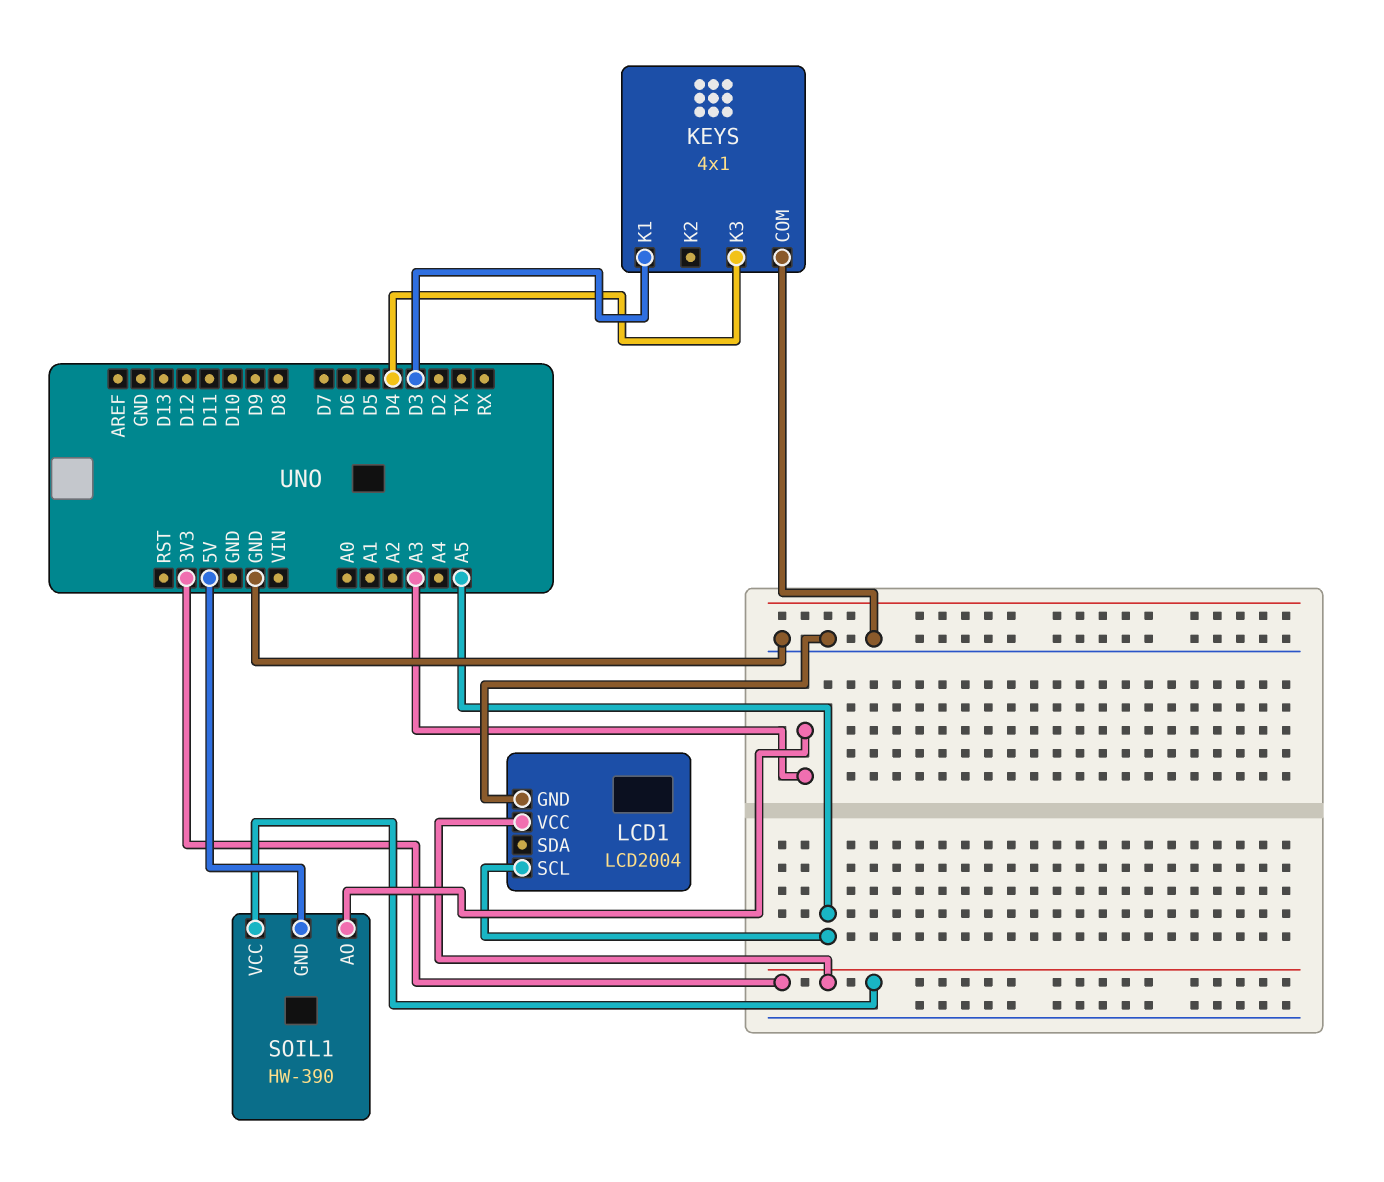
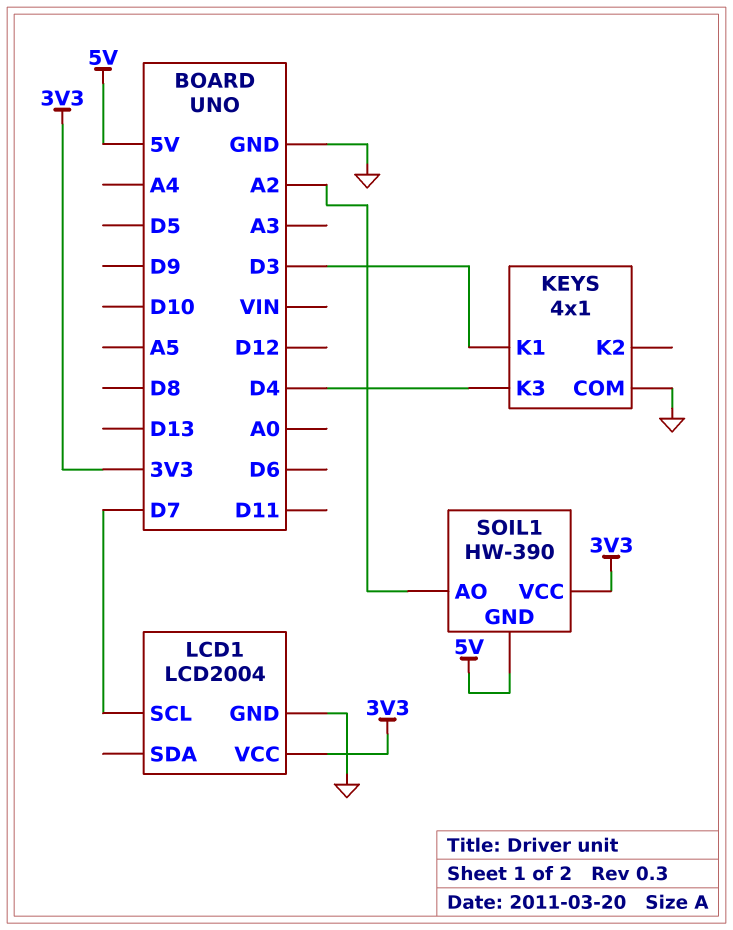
LCD1 pin SCL: A5 -> D7
SOIL1 pin AO: A3 -> A2

